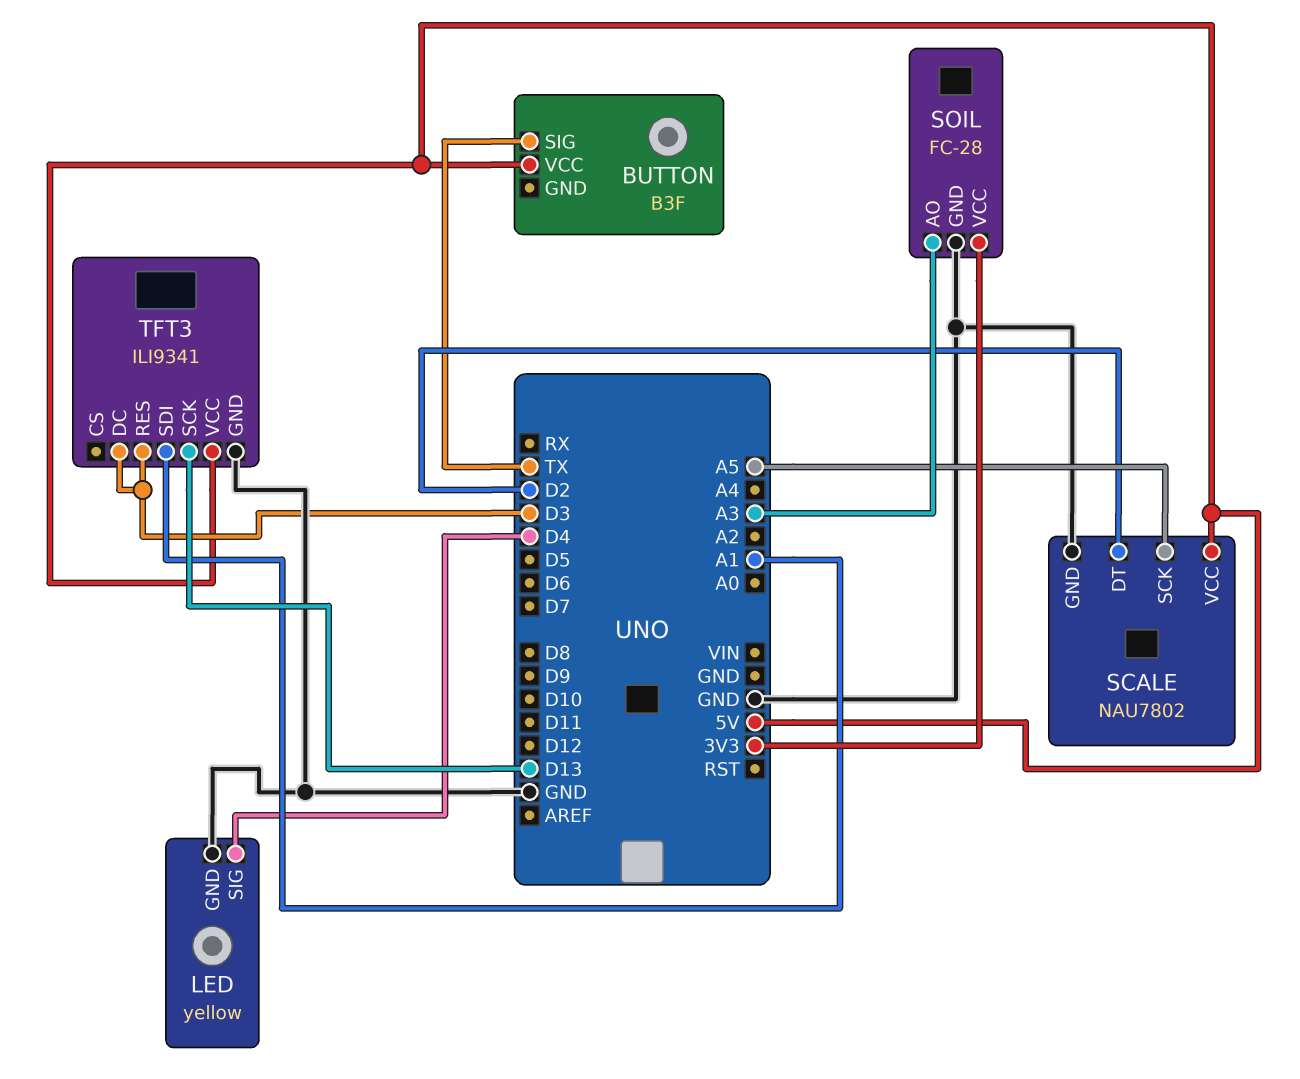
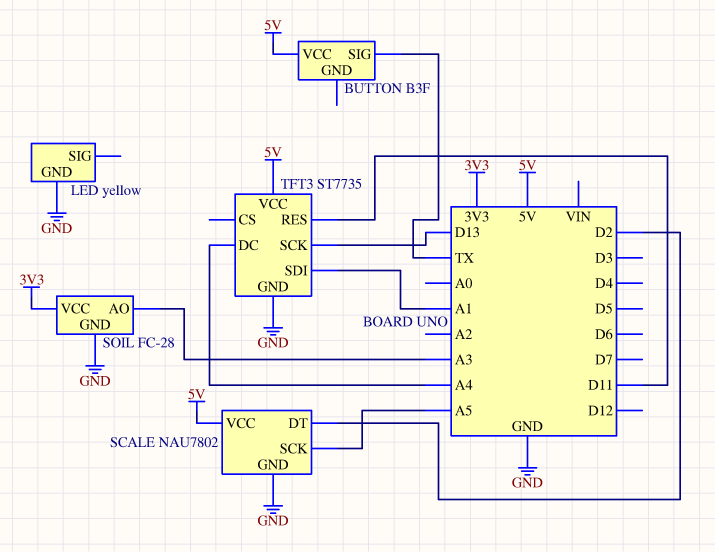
LED pin SIG: D4 -> none
TFT3: ILI9341 -> ST7735
TFT3 pin DC: D3 -> A4
TFT3 pin RES: D3 -> D11

